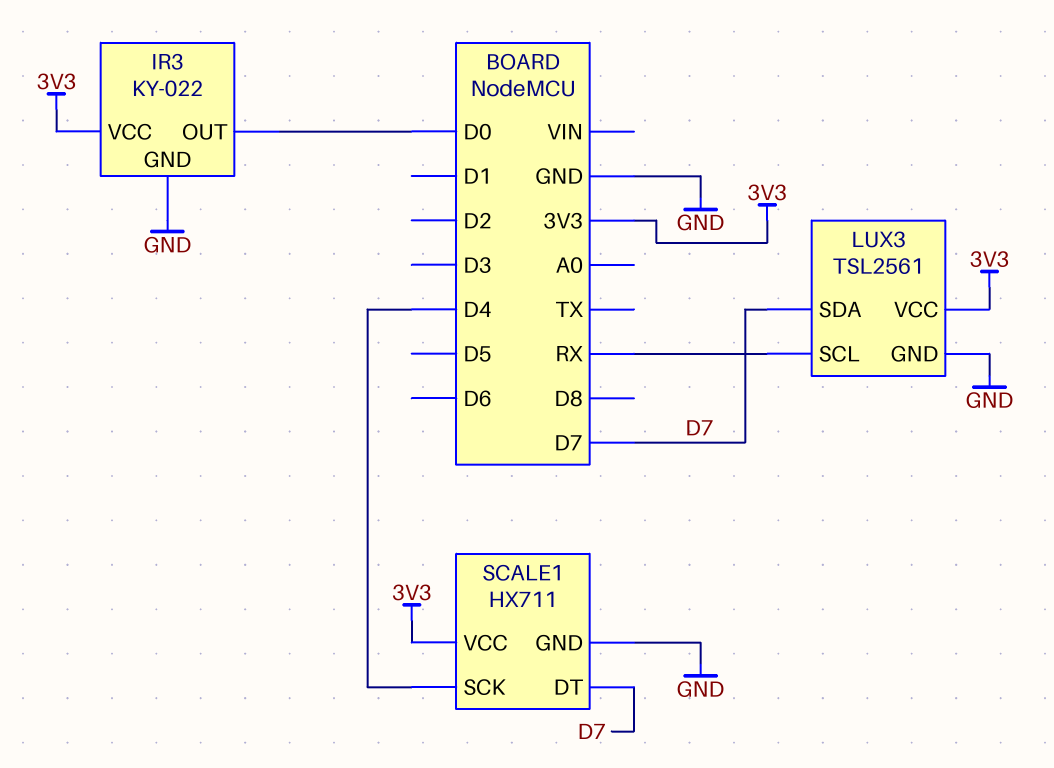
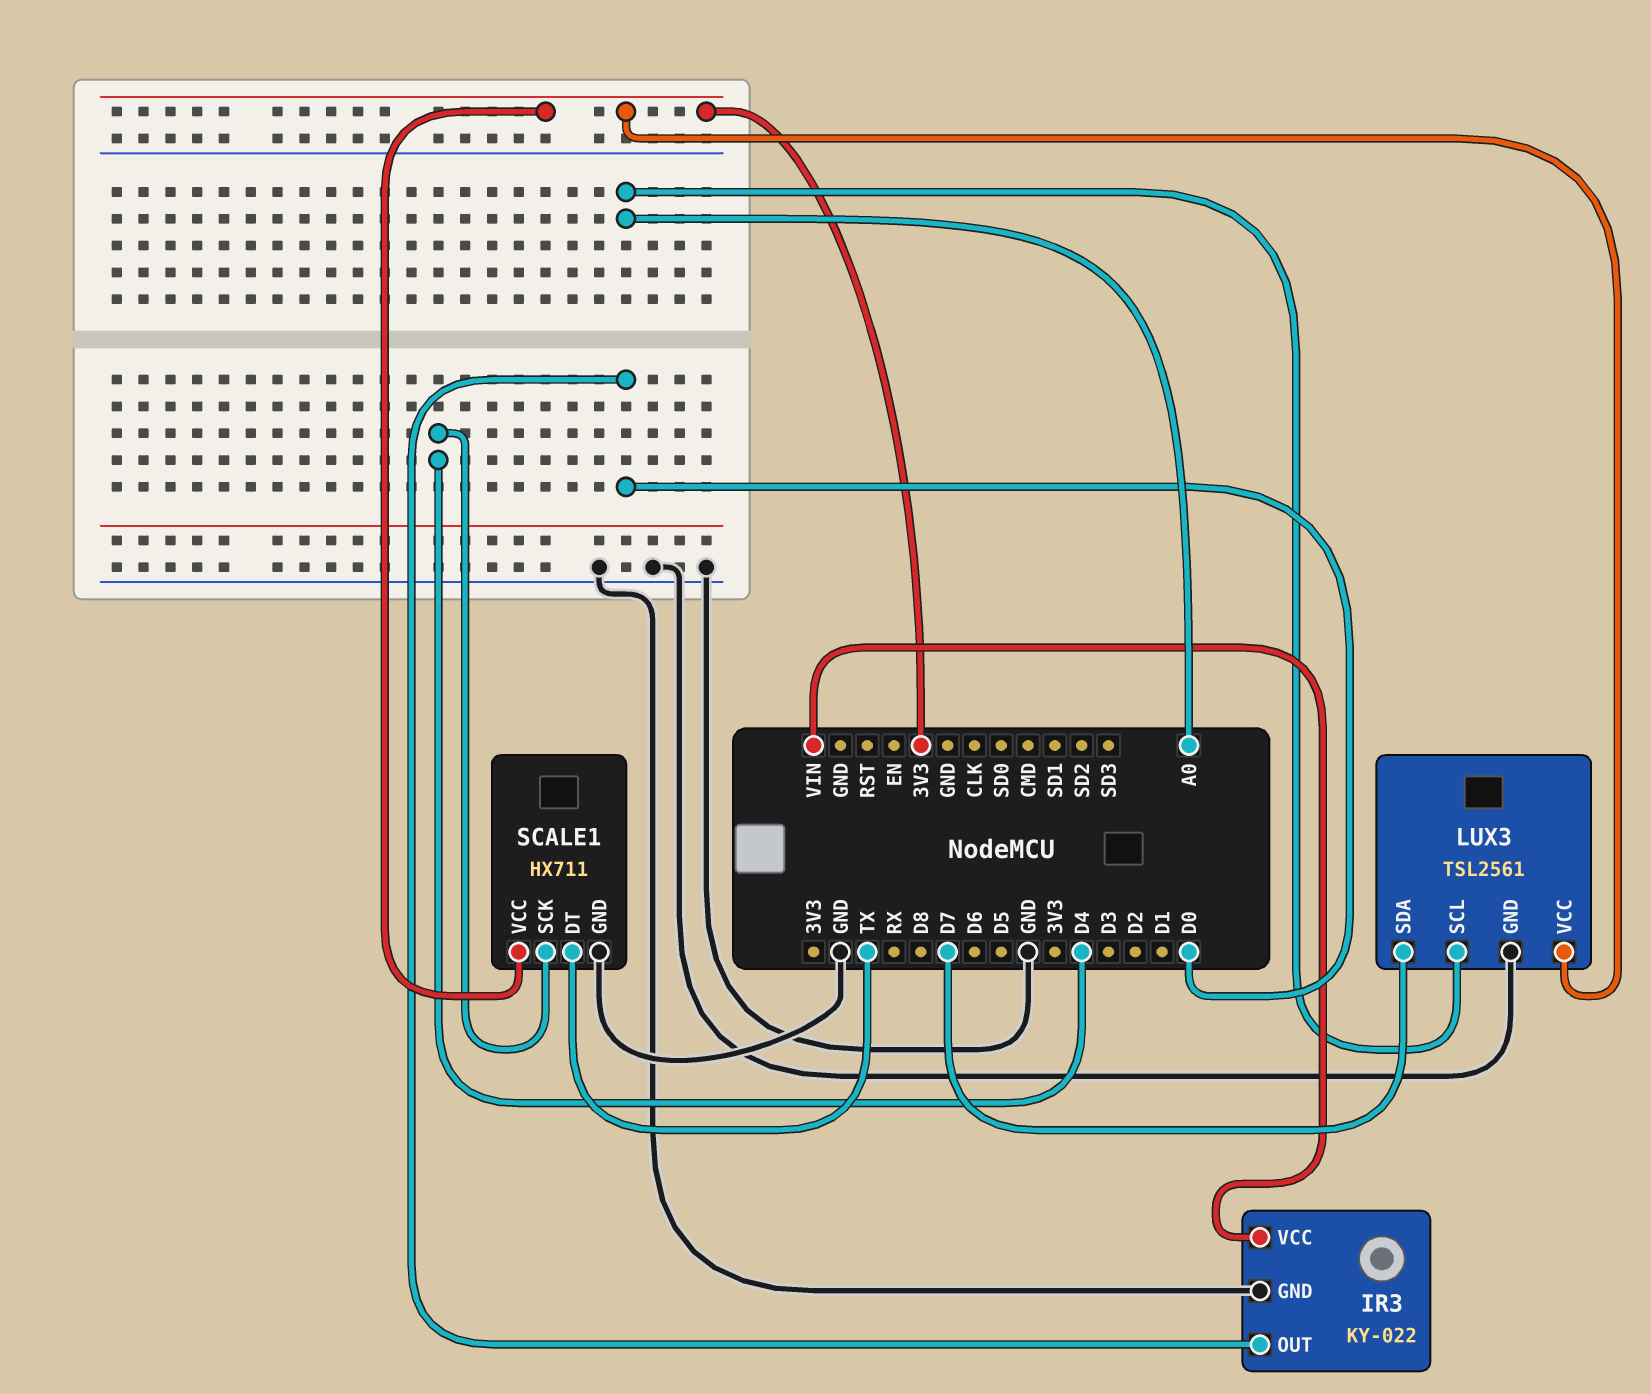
IR3 pin VCC: 3V3 -> VIN
LUX3 pin SCL: RX -> A0
SCALE1 pin DT: D7 -> TX

